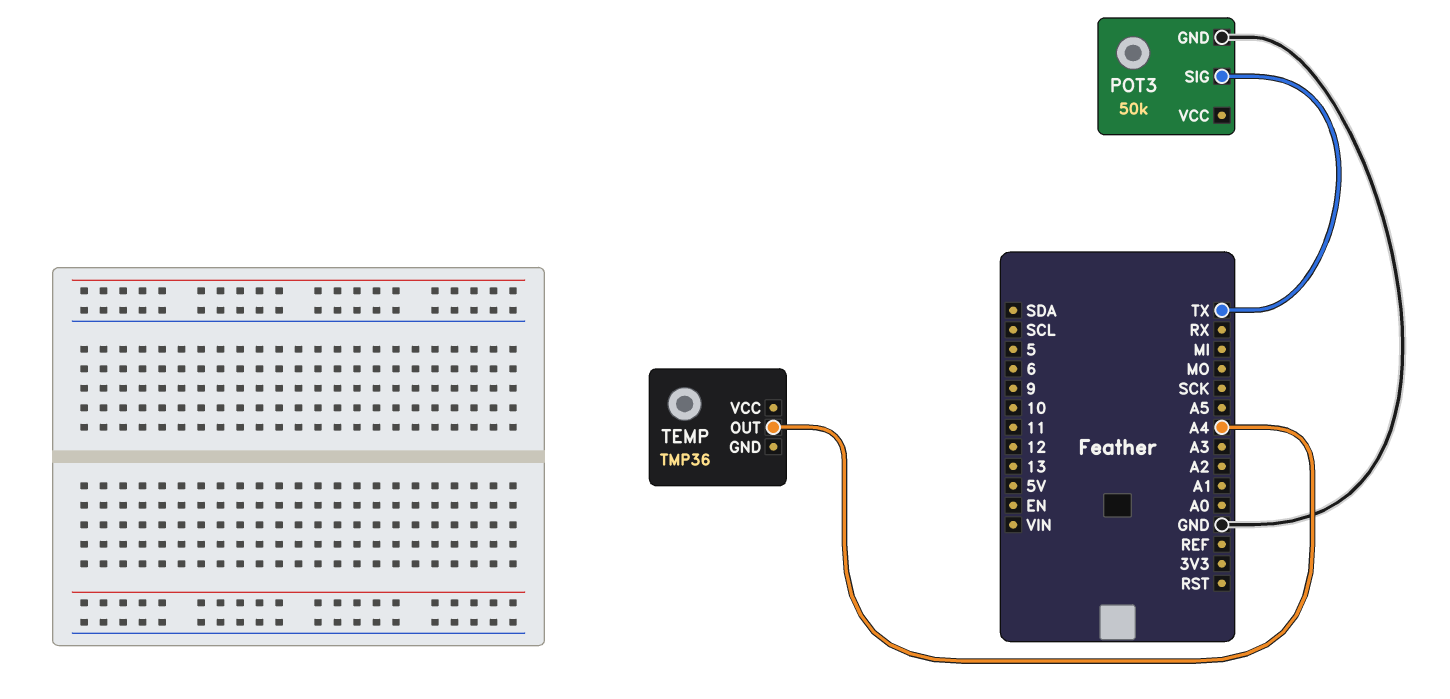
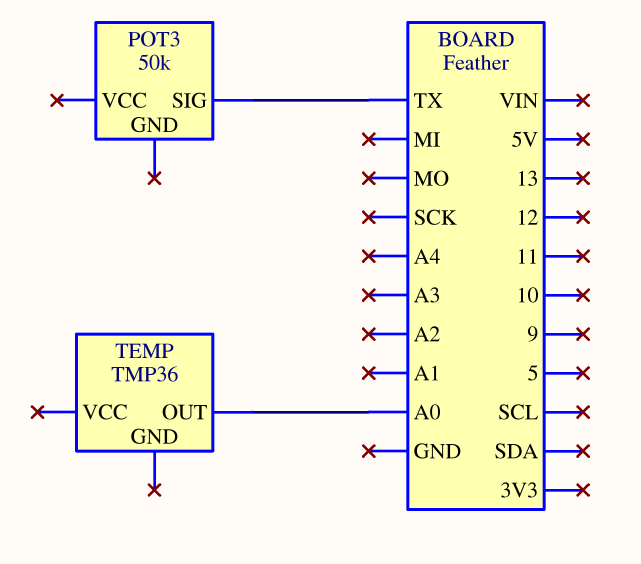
POT3 pin GND: GND -> none
TEMP pin OUT: A4 -> A0

